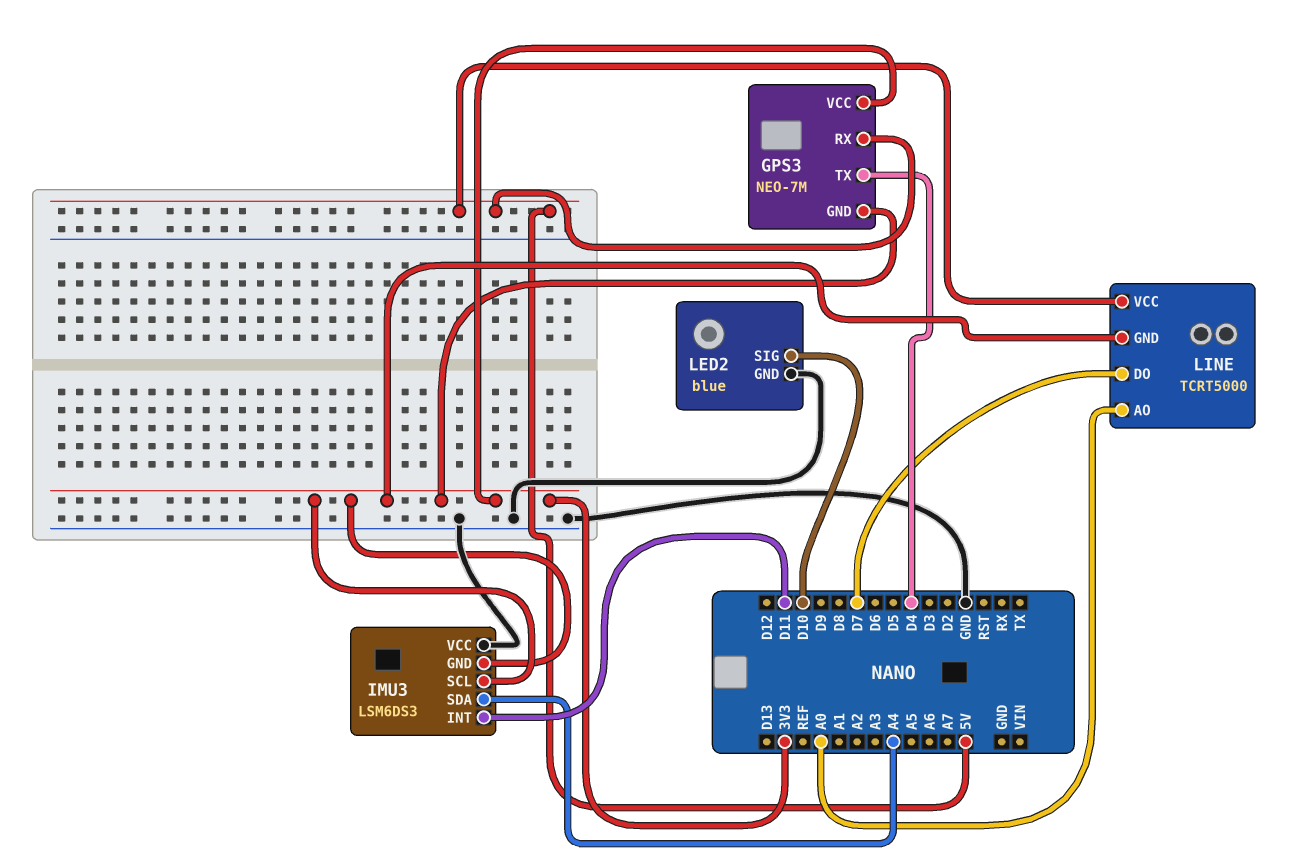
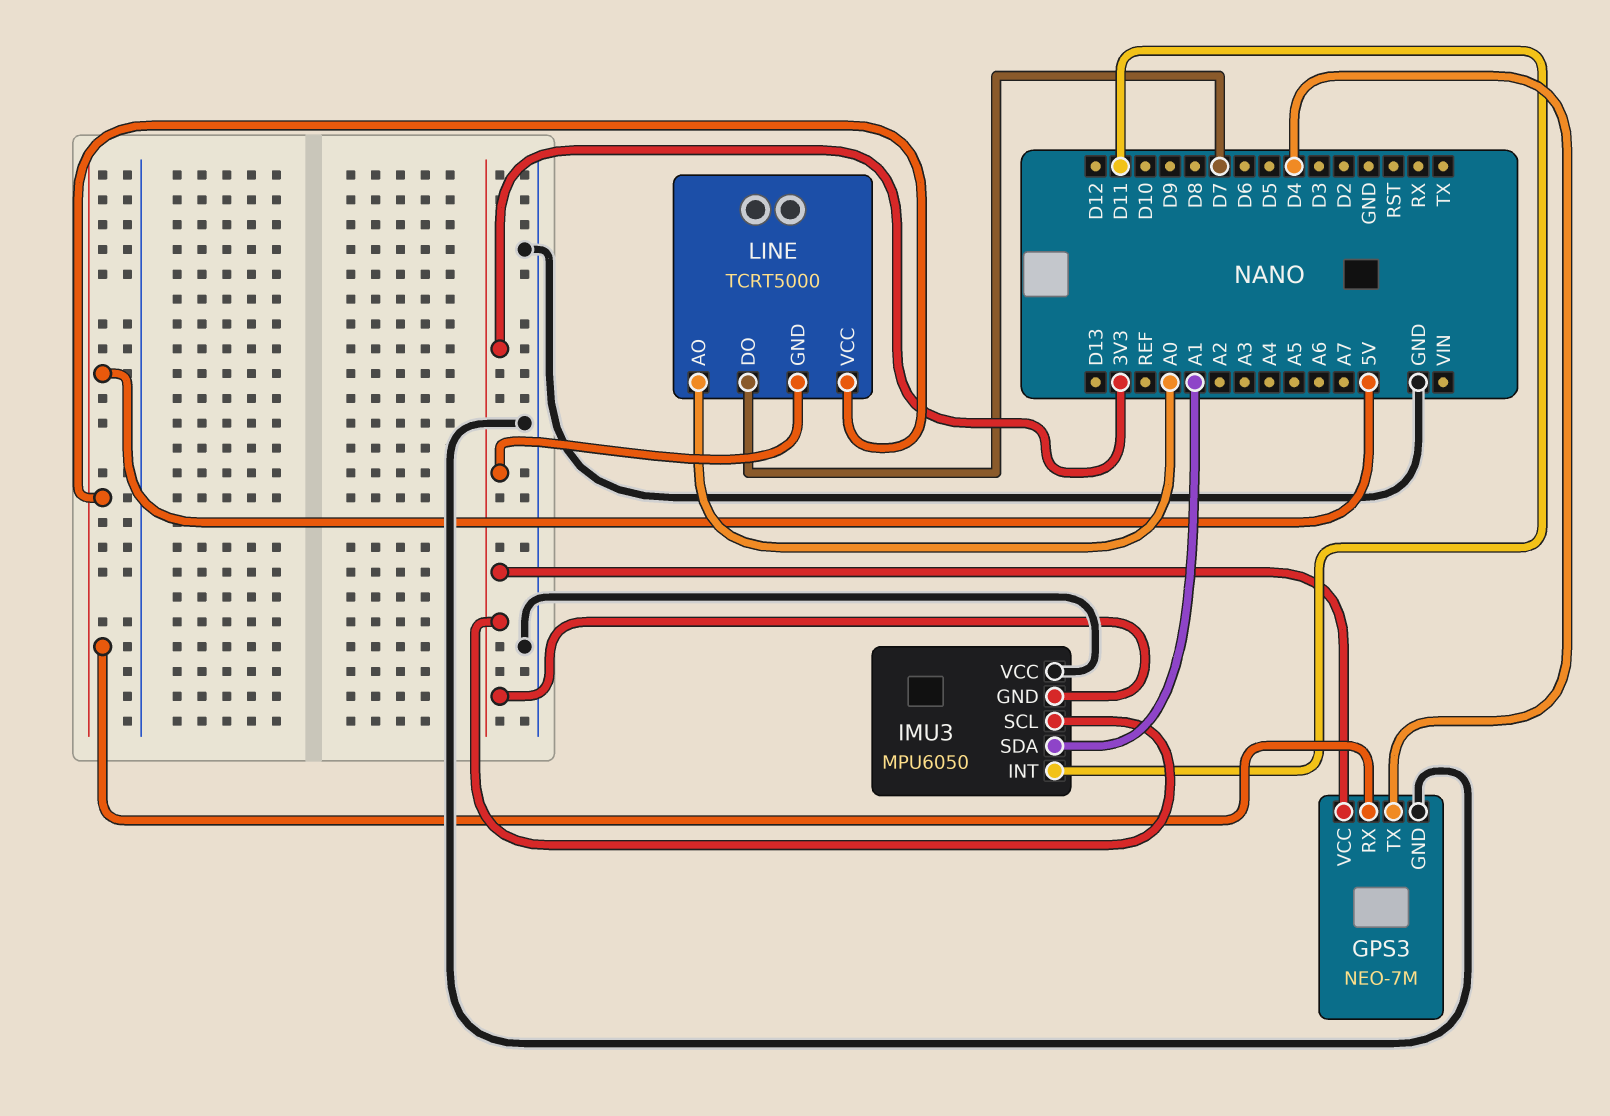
GPS3 pin GND: 3V3 -> GND
IMU3: LSM6DS3 -> MPU6050
IMU3 pin SDA: A4 -> A1
LED2: blue -> none
LED2 pin GND: GND -> none
LED2 pin SIG: D10 -> none

